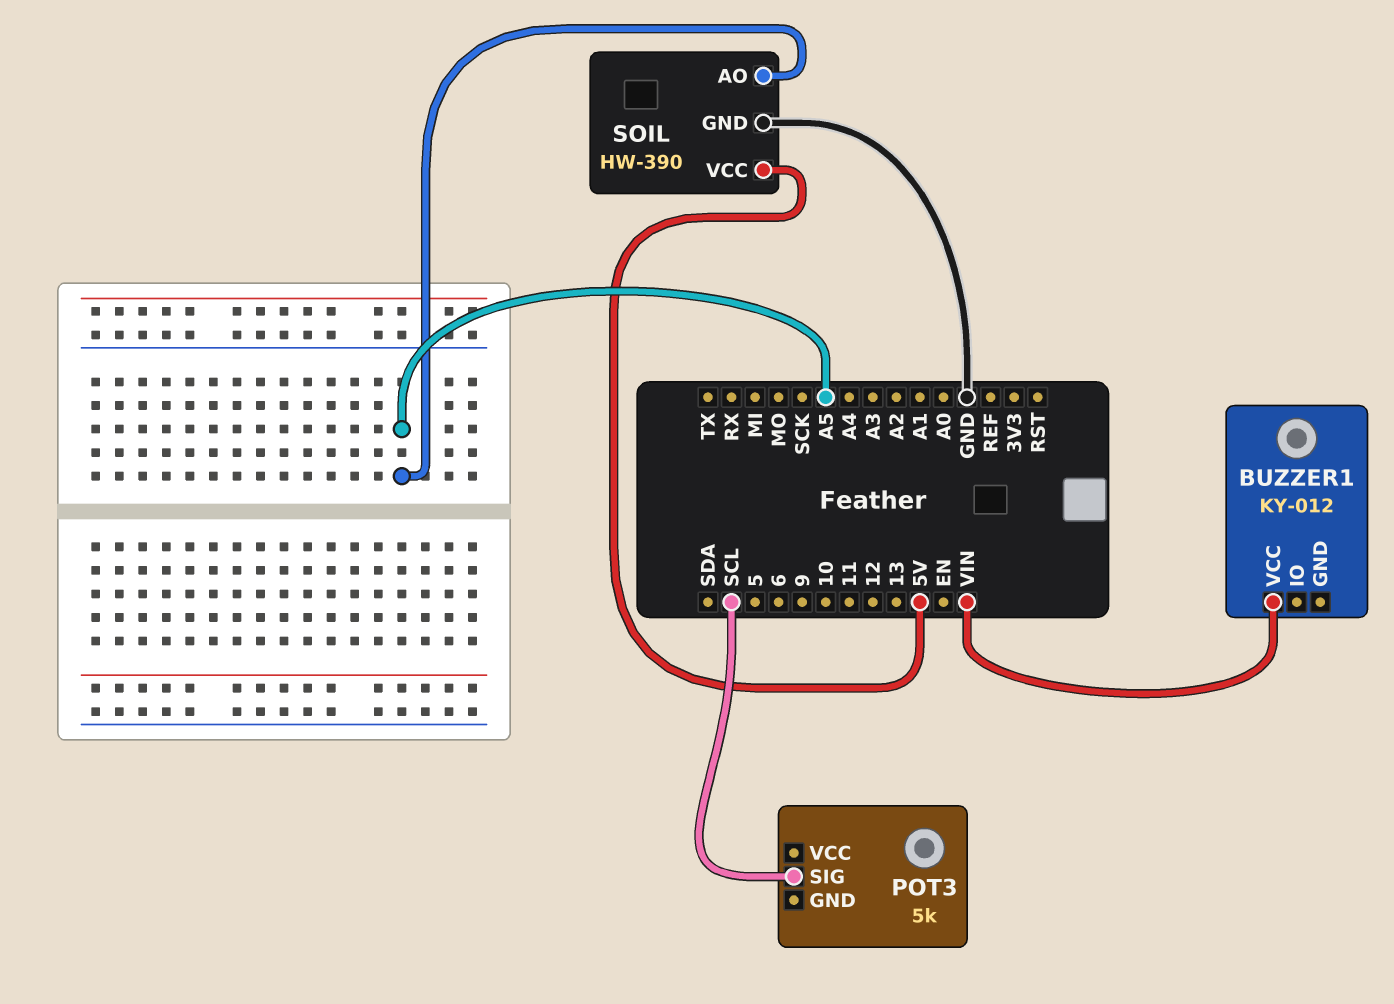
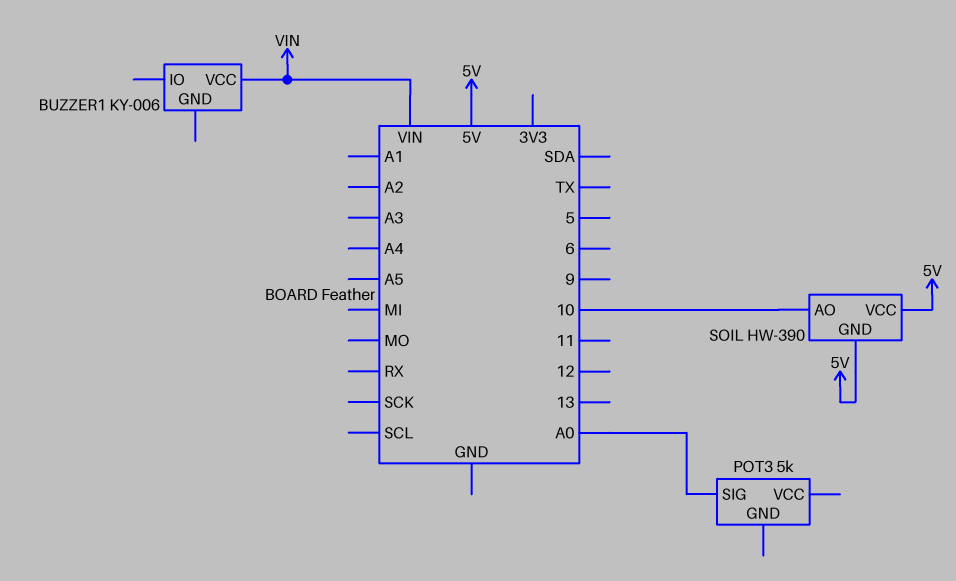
BUZZER1: KY-012 -> KY-006
POT3 pin SIG: SCL -> A0
SOIL pin AO: A5 -> 10
SOIL pin GND: GND -> 5V

